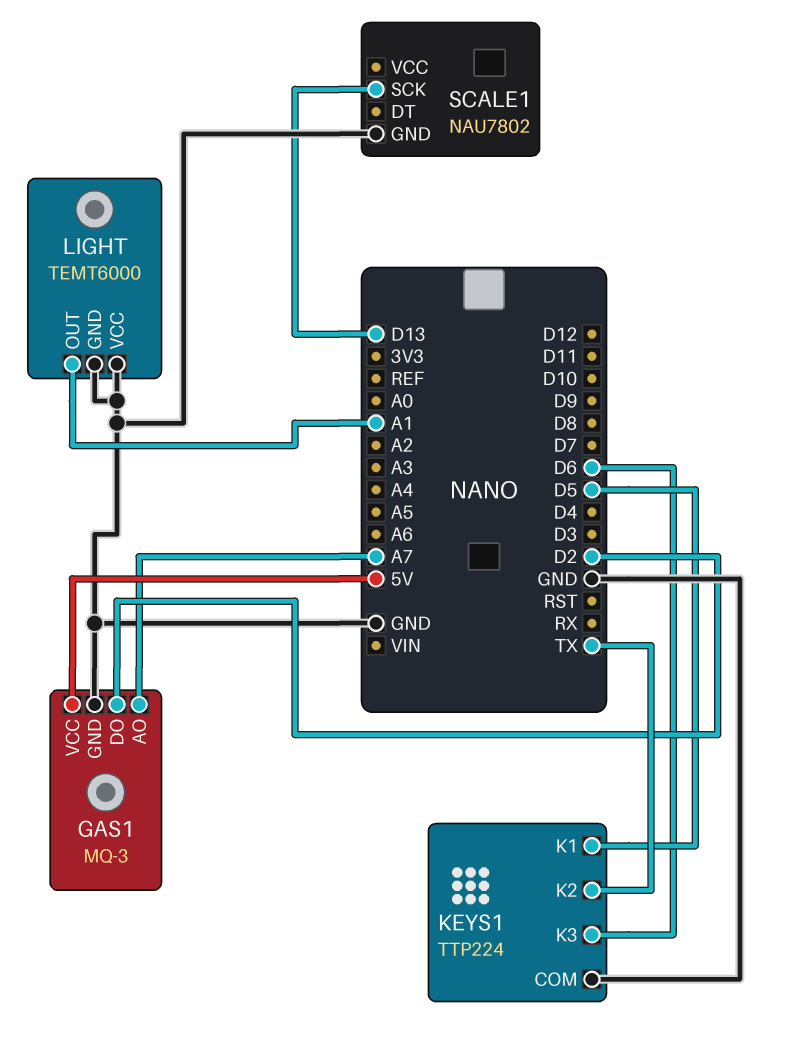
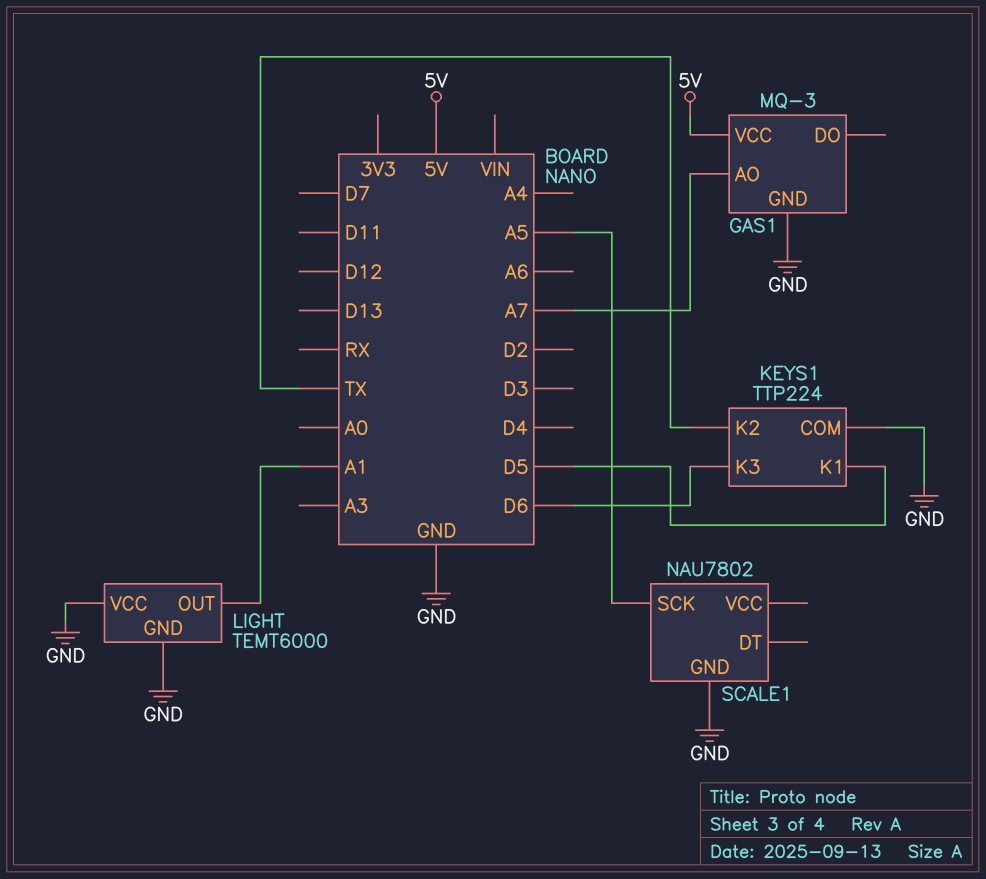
GAS1 pin DO: D2 -> none
SCALE1 pin SCK: D13 -> A5

